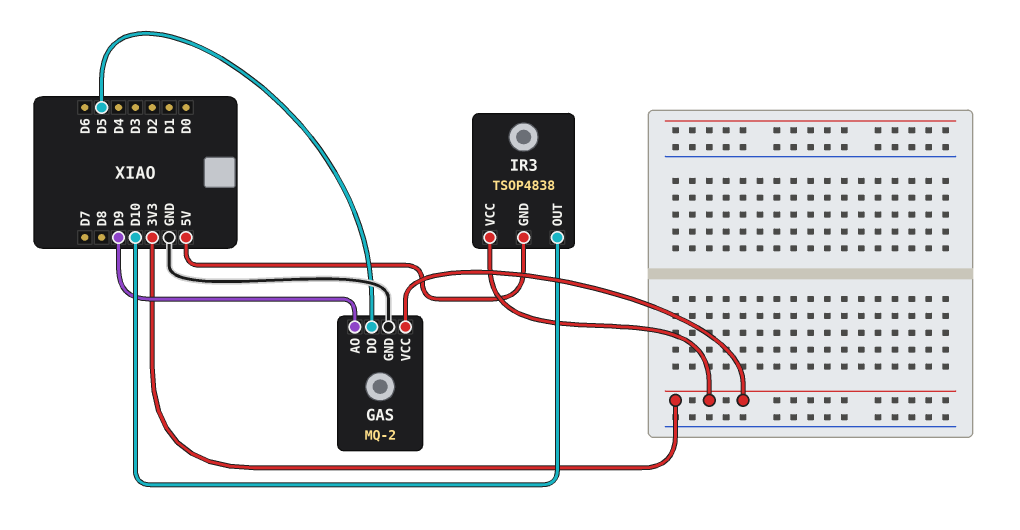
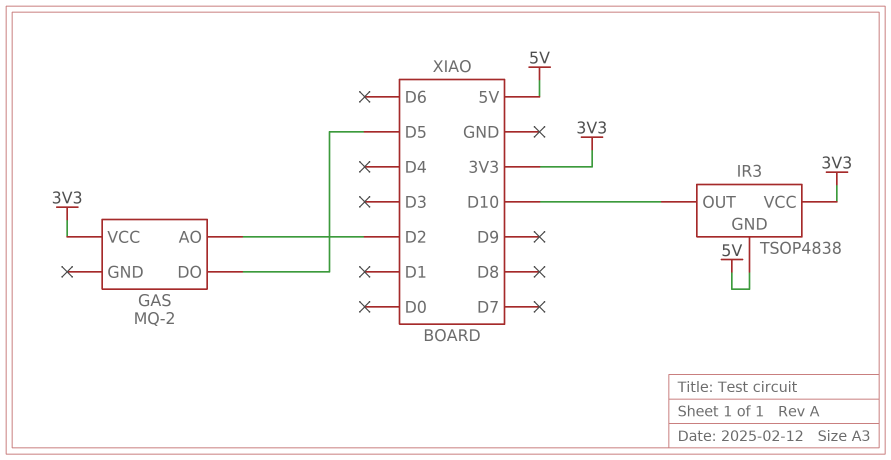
GAS pin AO: D9 -> D2
GAS pin GND: GND -> none

